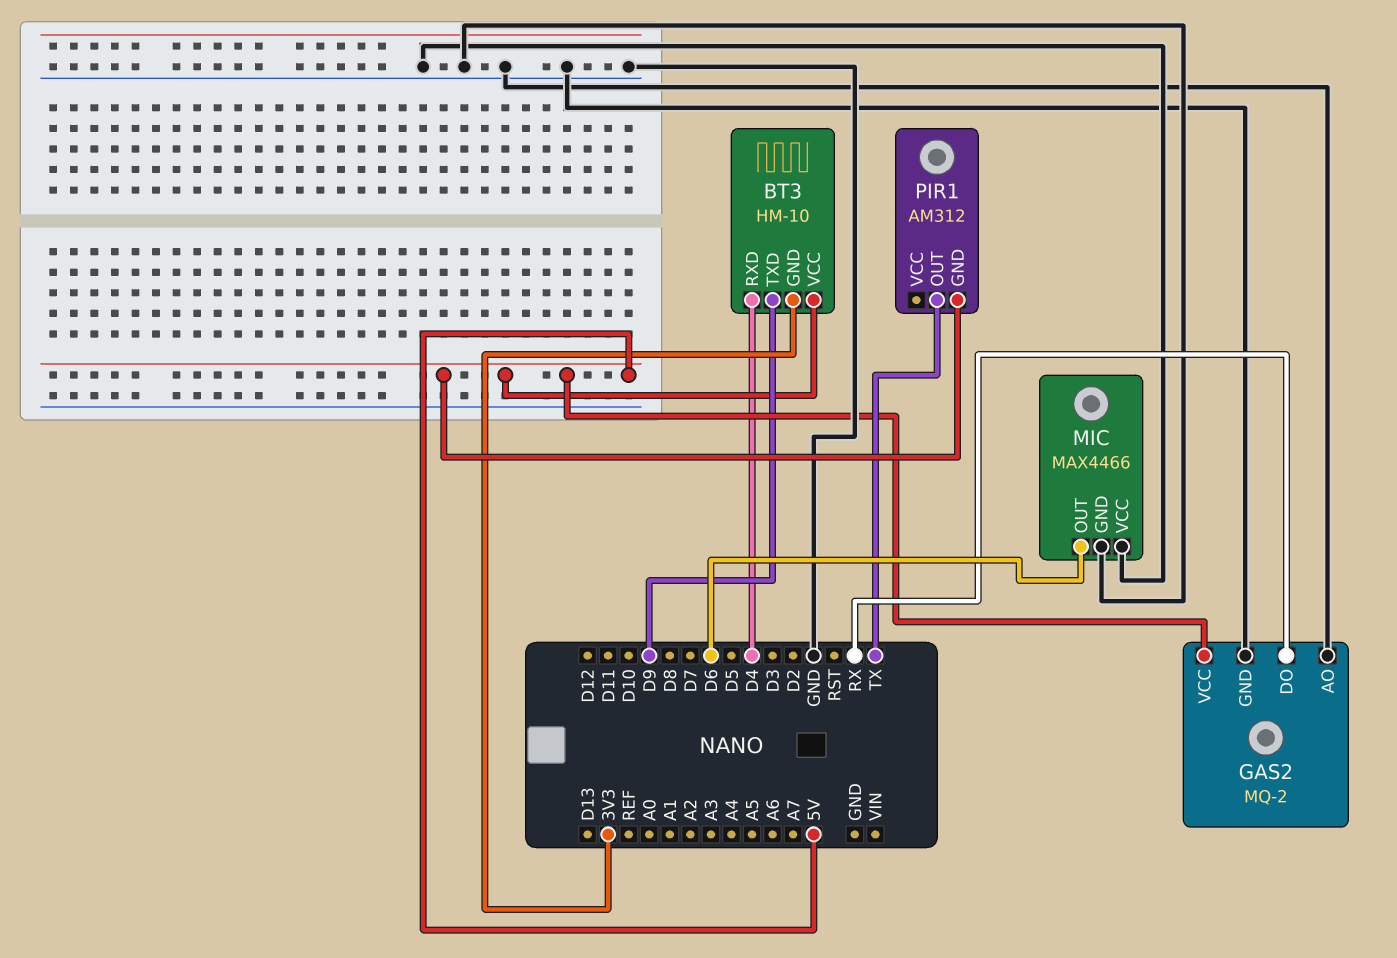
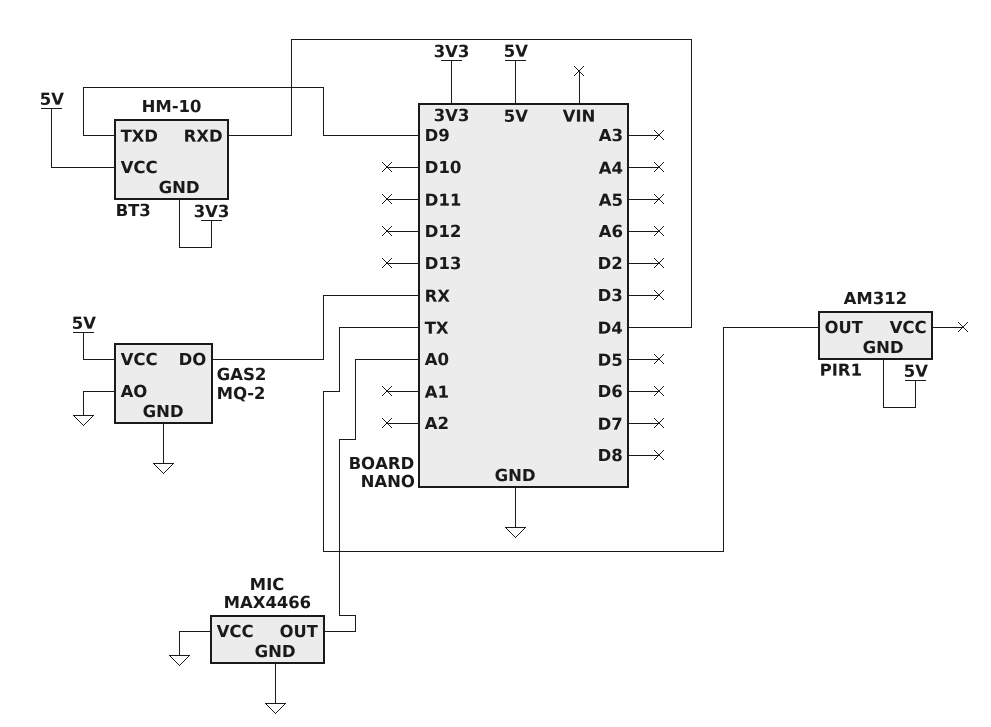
MIC pin OUT: D6 -> A0

